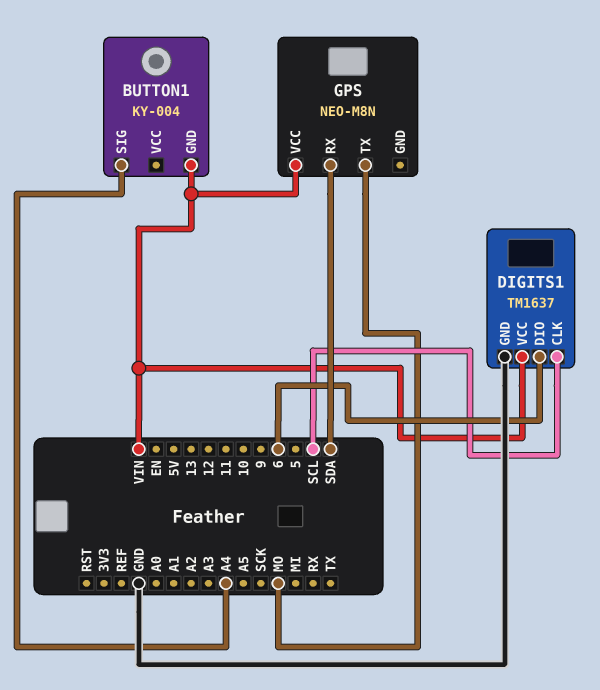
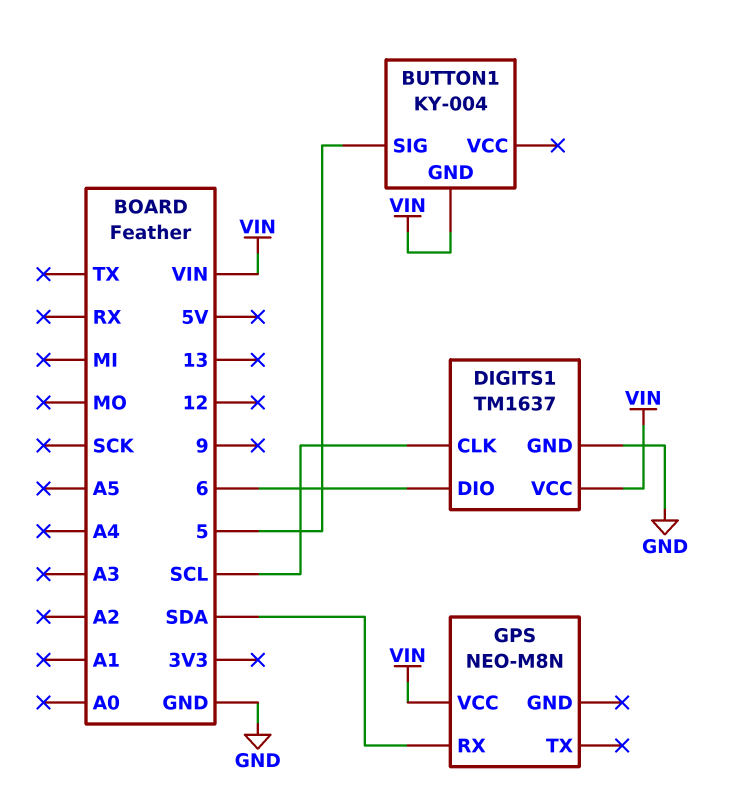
BUTTON1 pin SIG: A4 -> 5
GPS pin TX: MO -> none

